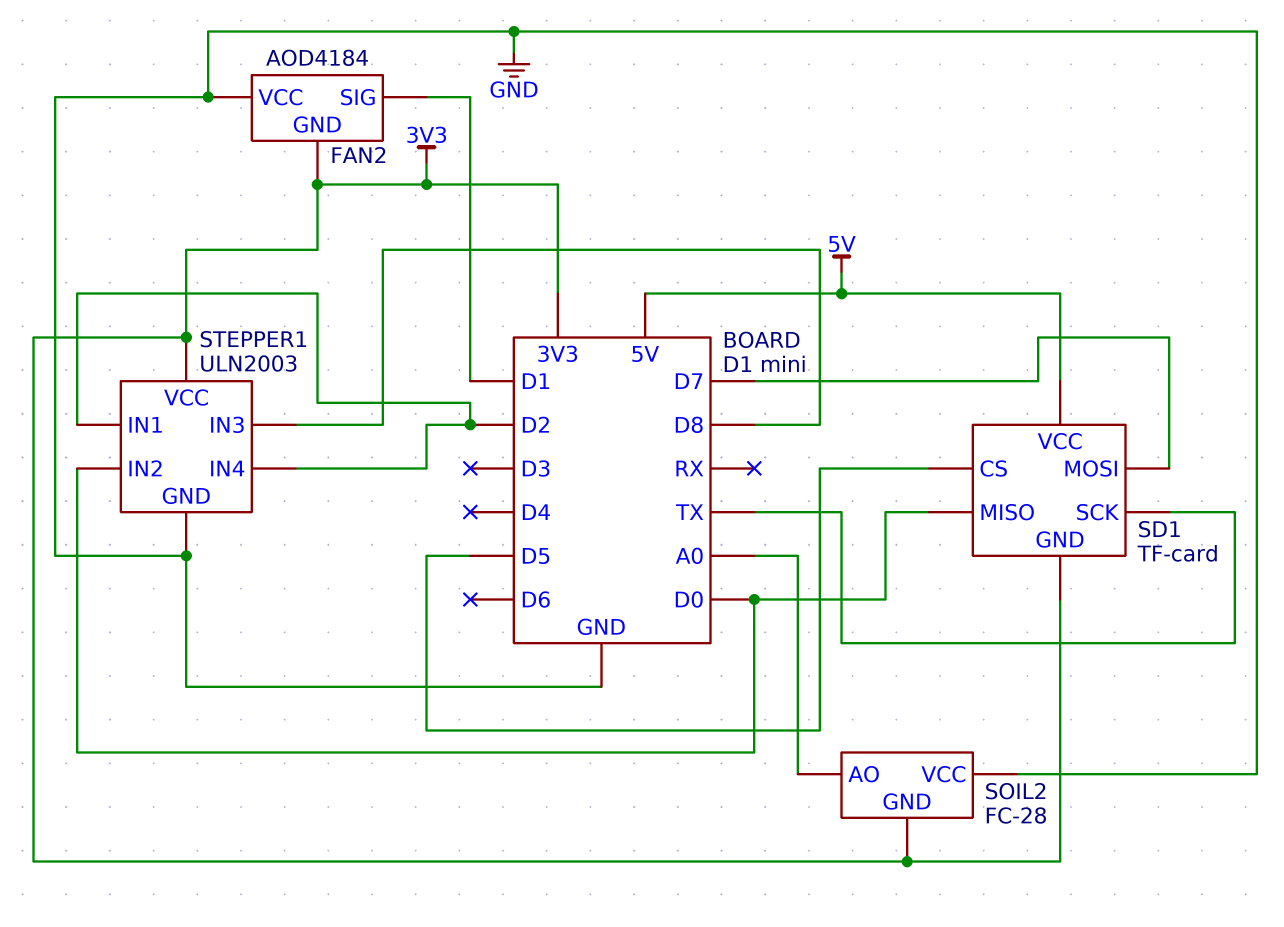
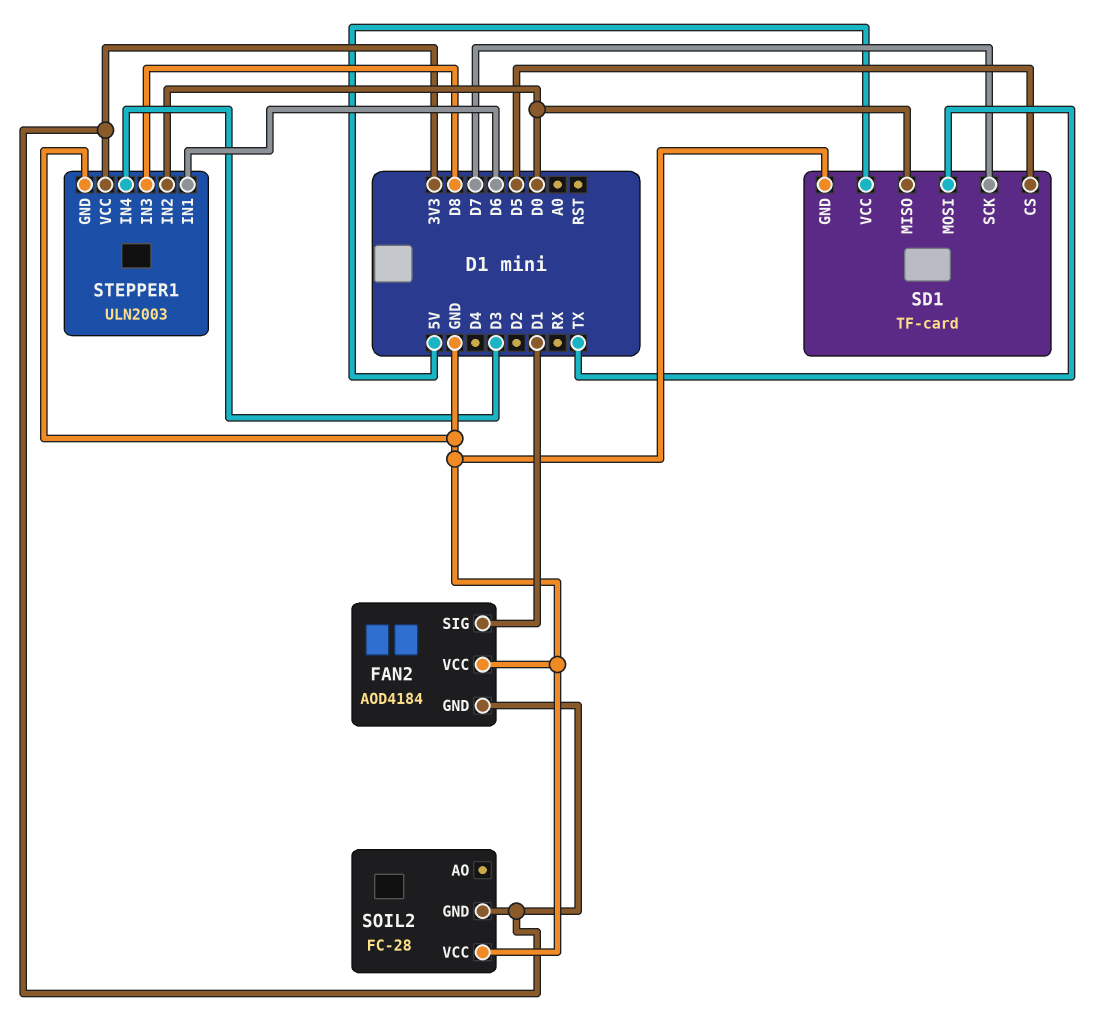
SD1 pin GND: 3V3 -> GND
SD1 pin MOSI: D7 -> TX
SD1 pin SCK: TX -> D7
SOIL2 pin AO: A0 -> none
STEPPER1 pin IN1: D2 -> D6
STEPPER1 pin IN4: D2 -> D3

